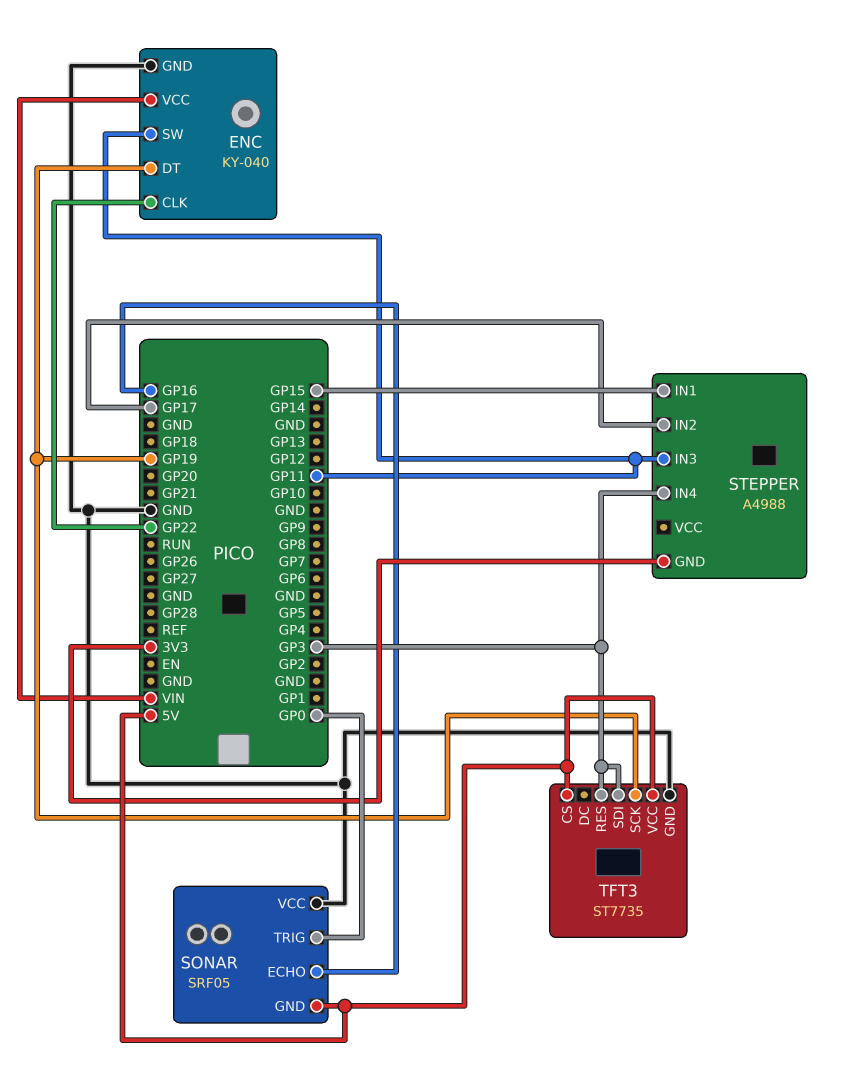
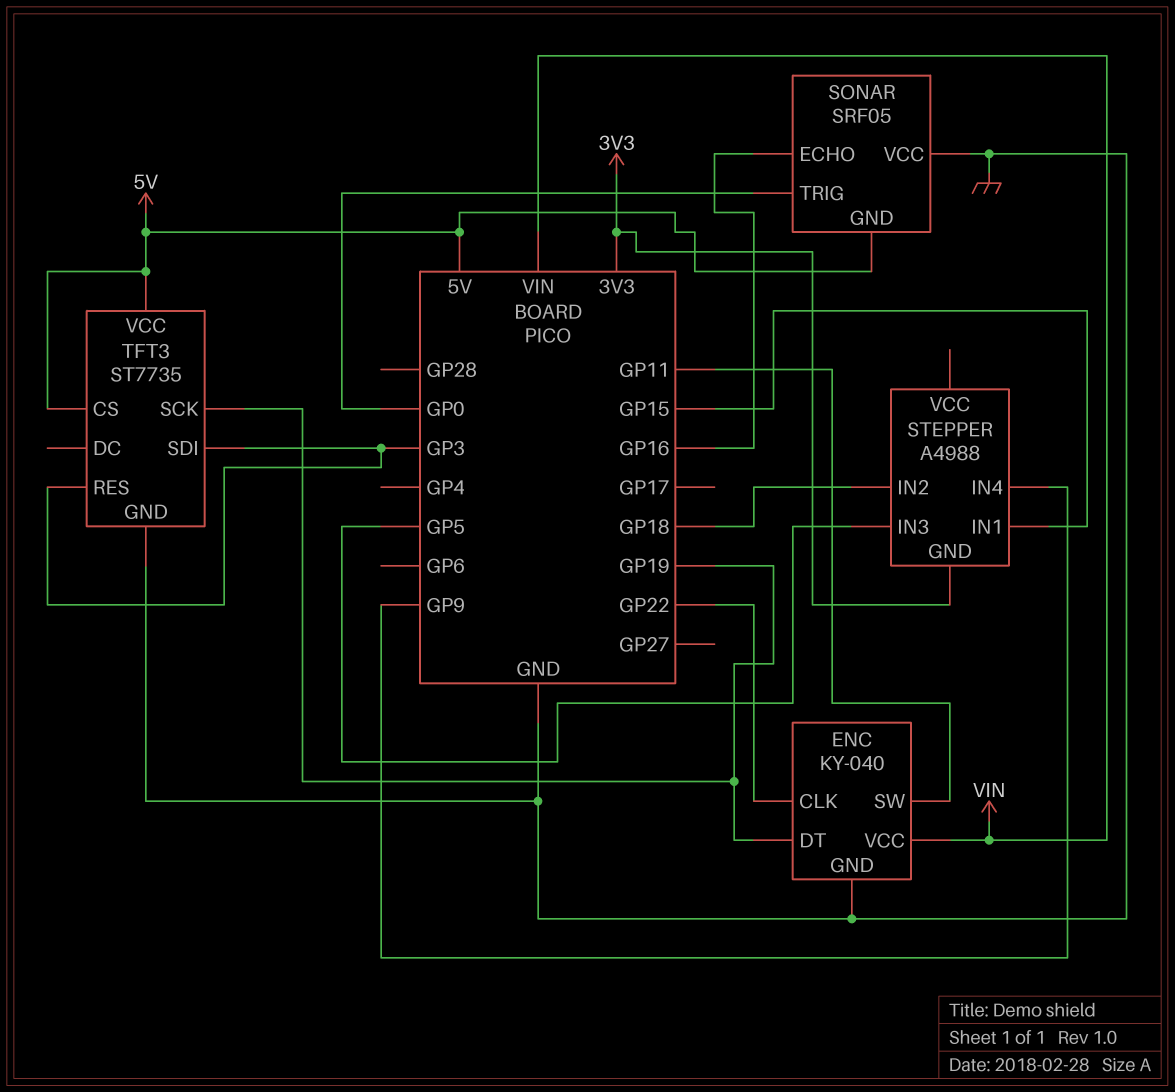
STEPPER pin IN2: GP17 -> GP18
STEPPER pin IN3: GP11 -> GP5
STEPPER pin IN4: GP3 -> GP9

